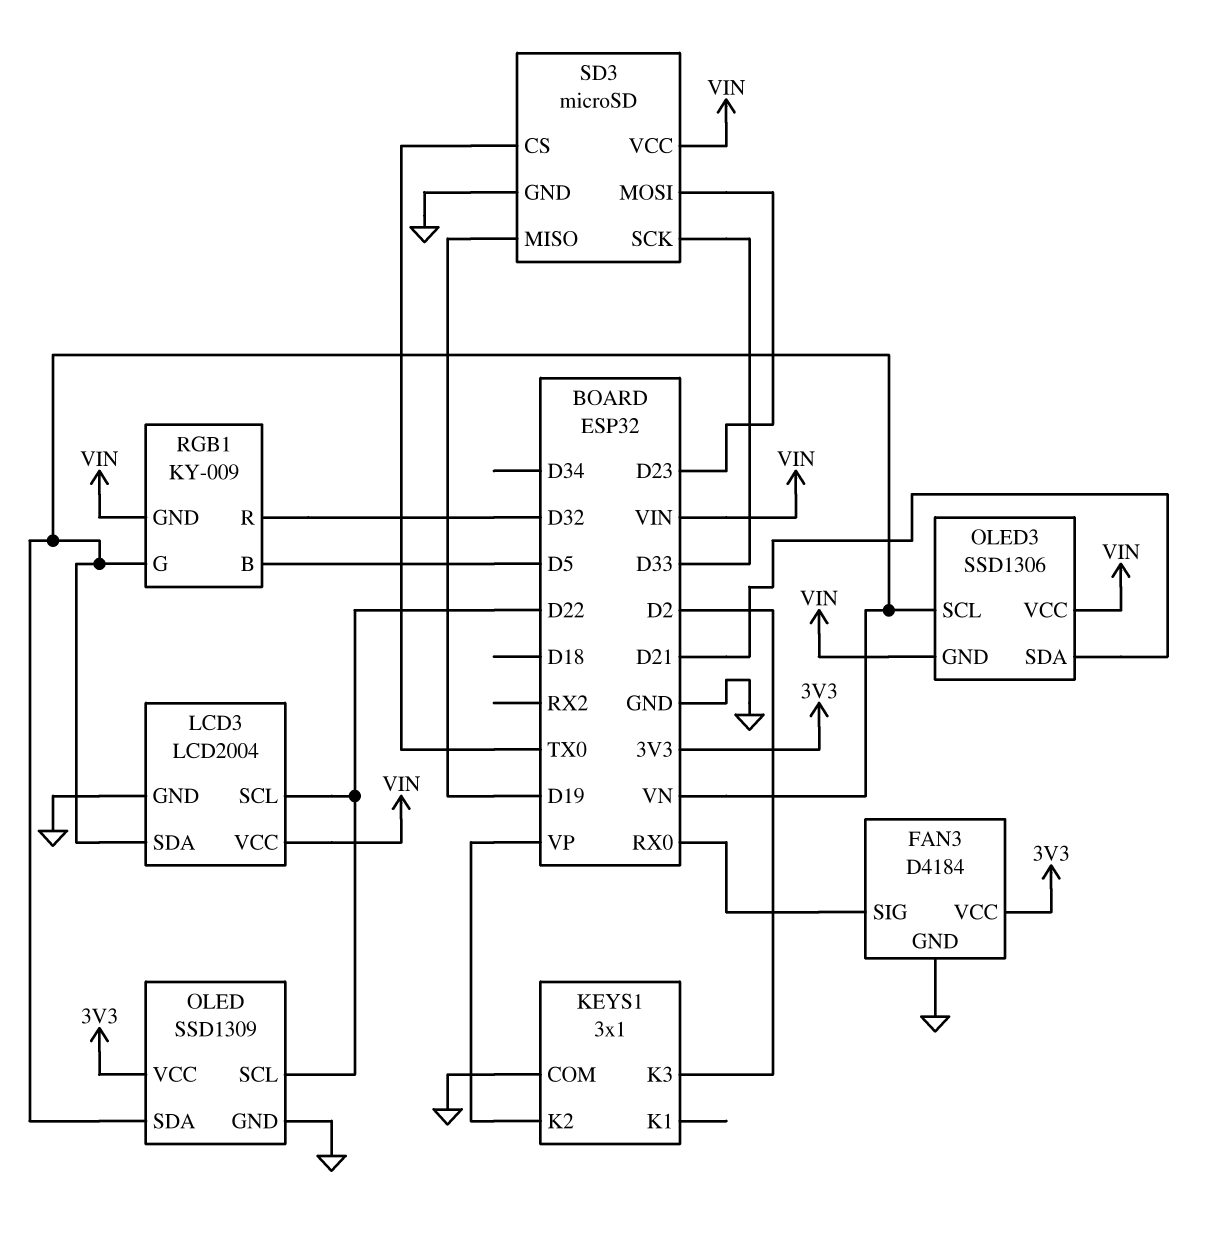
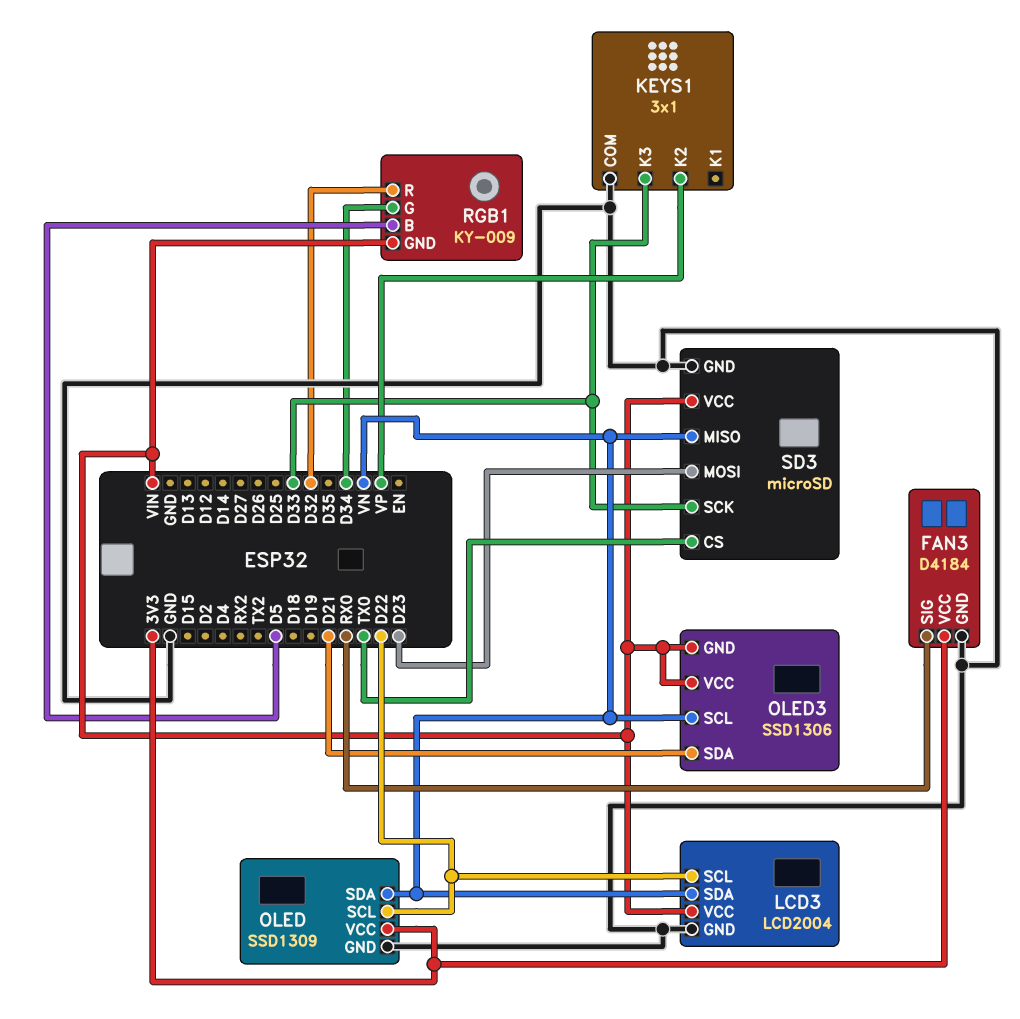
KEYS1 pin K3: D2 -> D33
RGB1 pin G: VN -> D34
SD3 pin MISO: D19 -> VN

